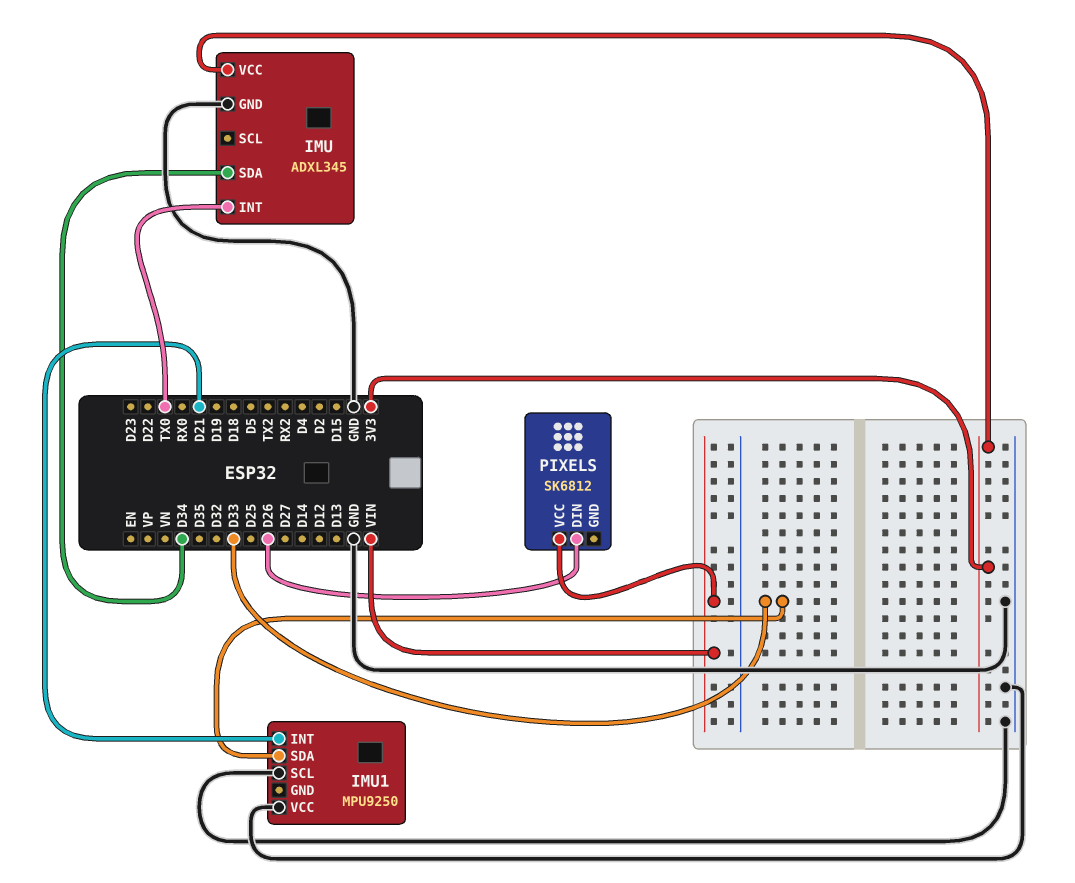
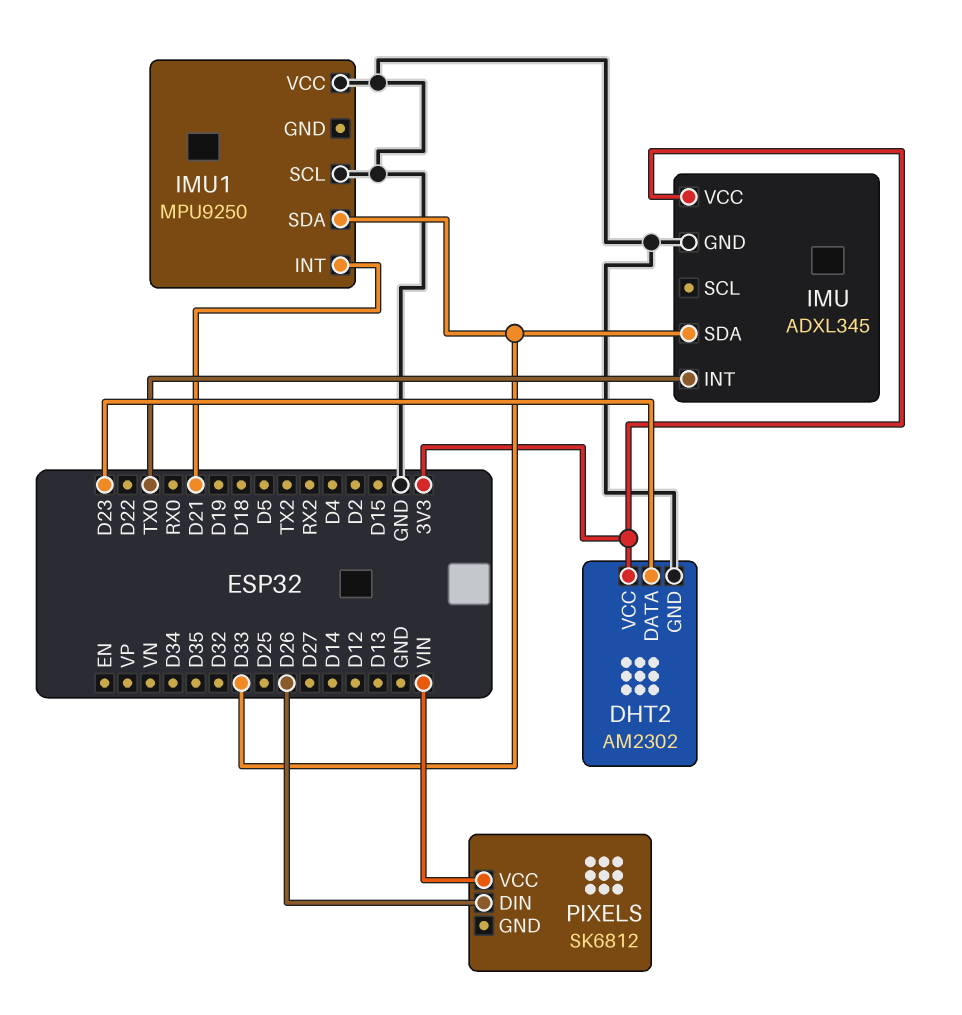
DHT2: none -> AM2302
DHT2 pin DATA: none -> D23
DHT2 pin GND: none -> GND
DHT2 pin VCC: none -> 3V3
IMU pin SDA: D34 -> D33

